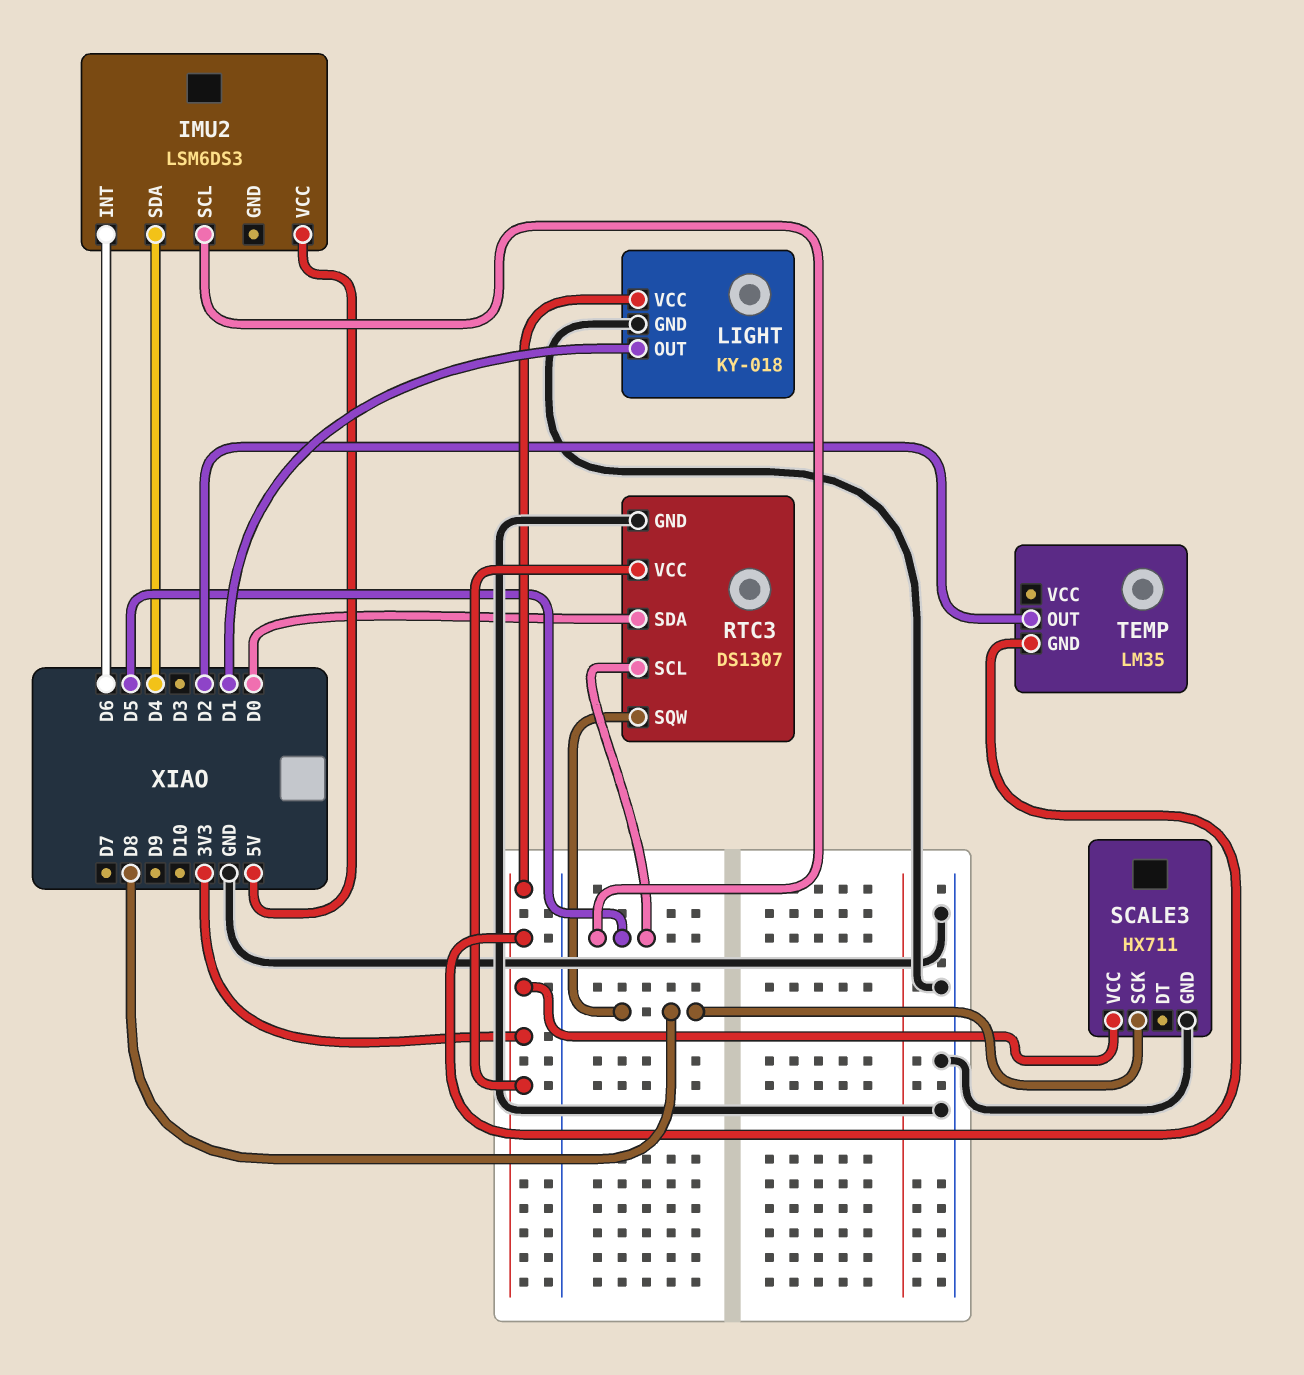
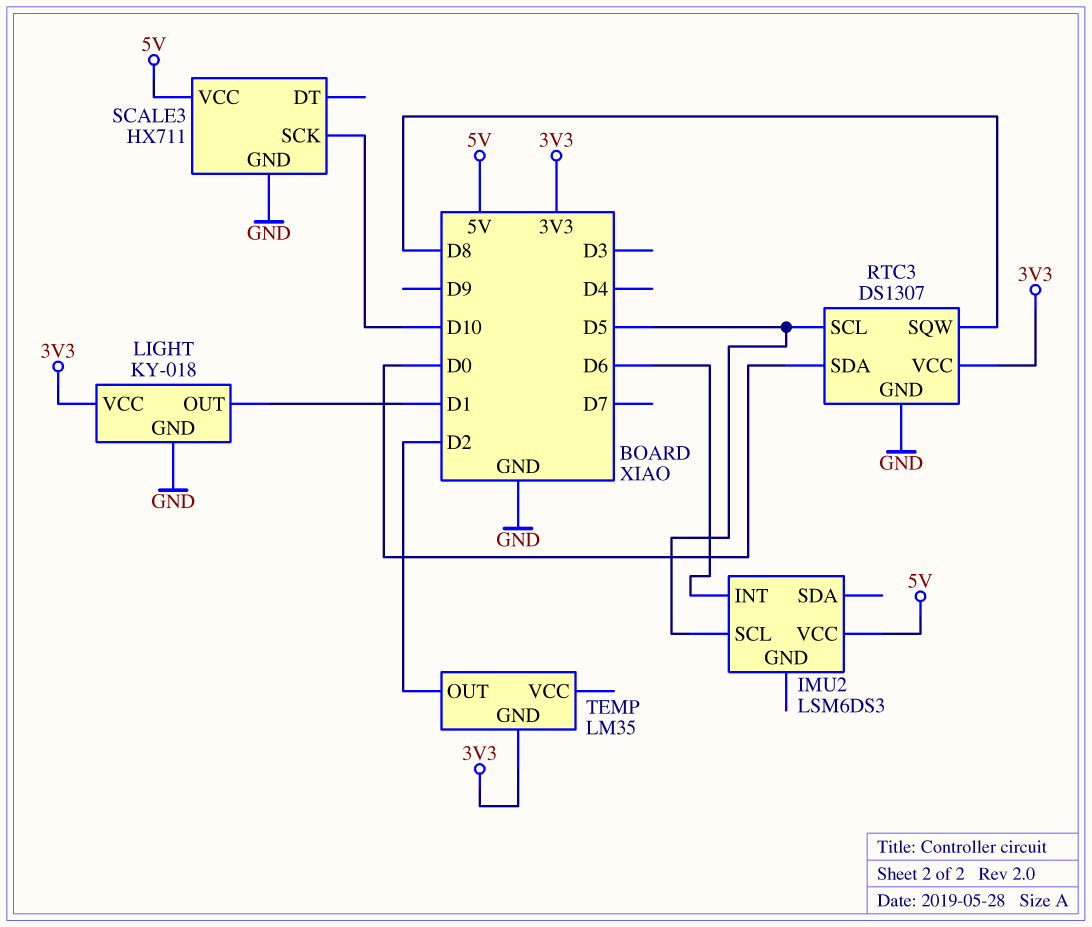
IMU2 pin SDA: D4 -> none
SCALE3 pin SCK: D8 -> D10
SCALE3 pin VCC: 3V3 -> 5V

